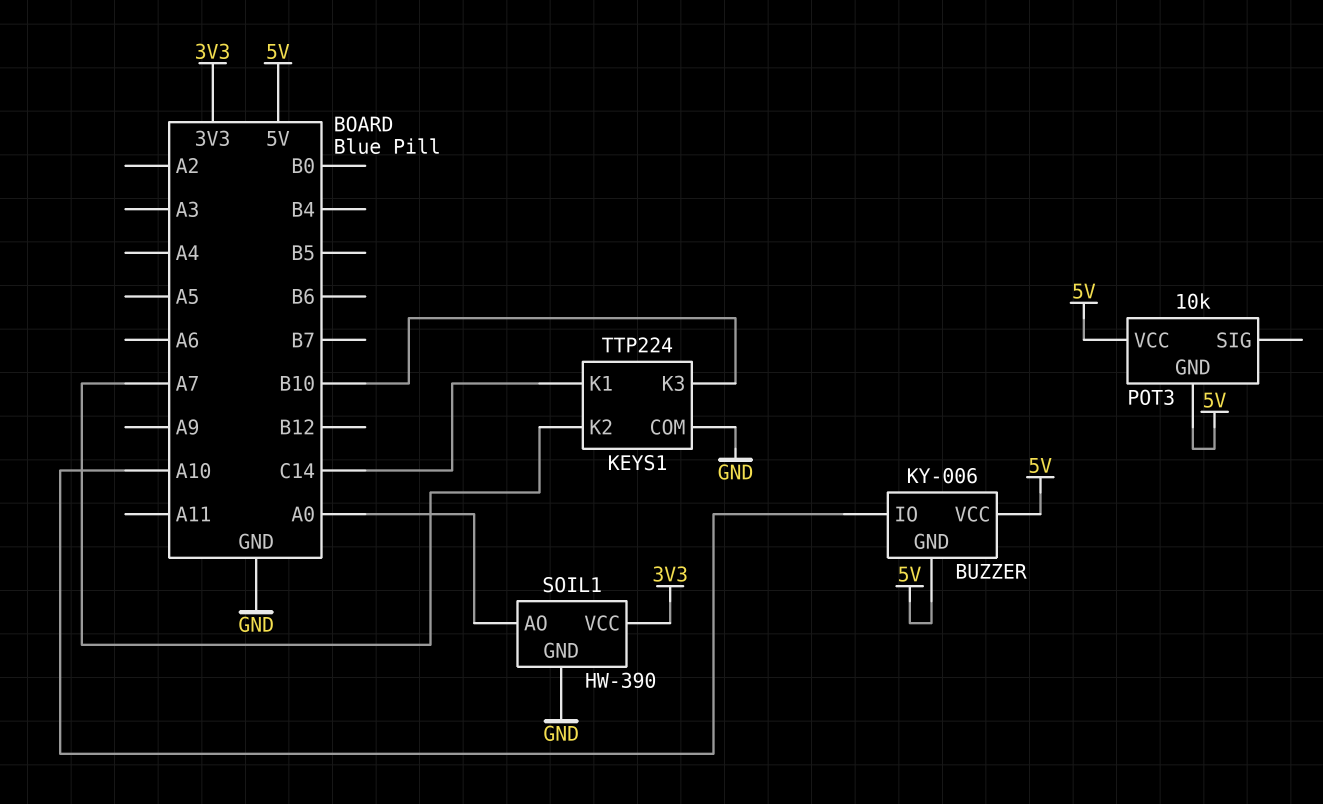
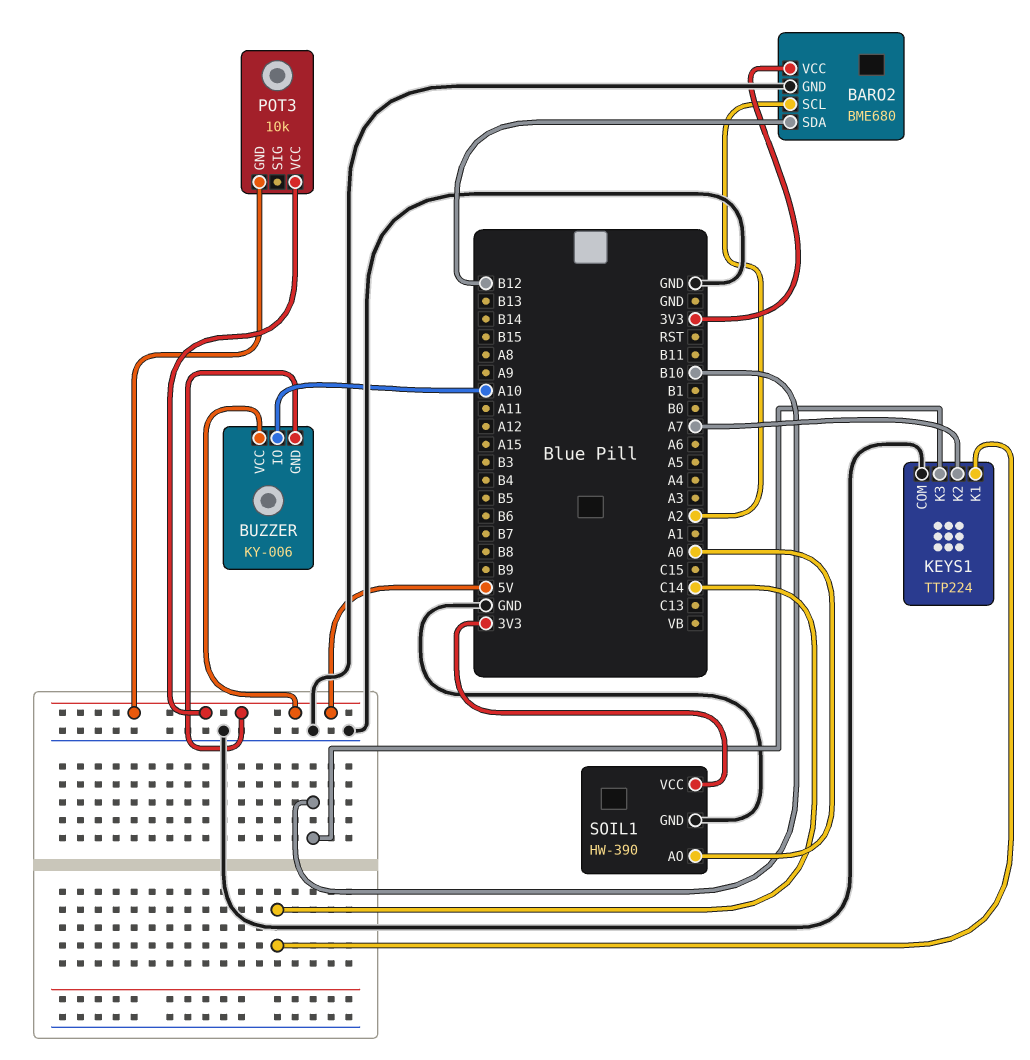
BARO2: none -> BME680
BARO2 pin GND: none -> GND
BARO2 pin SCL: none -> A2
BARO2 pin SDA: none -> B12
BARO2 pin VCC: none -> 3V3

